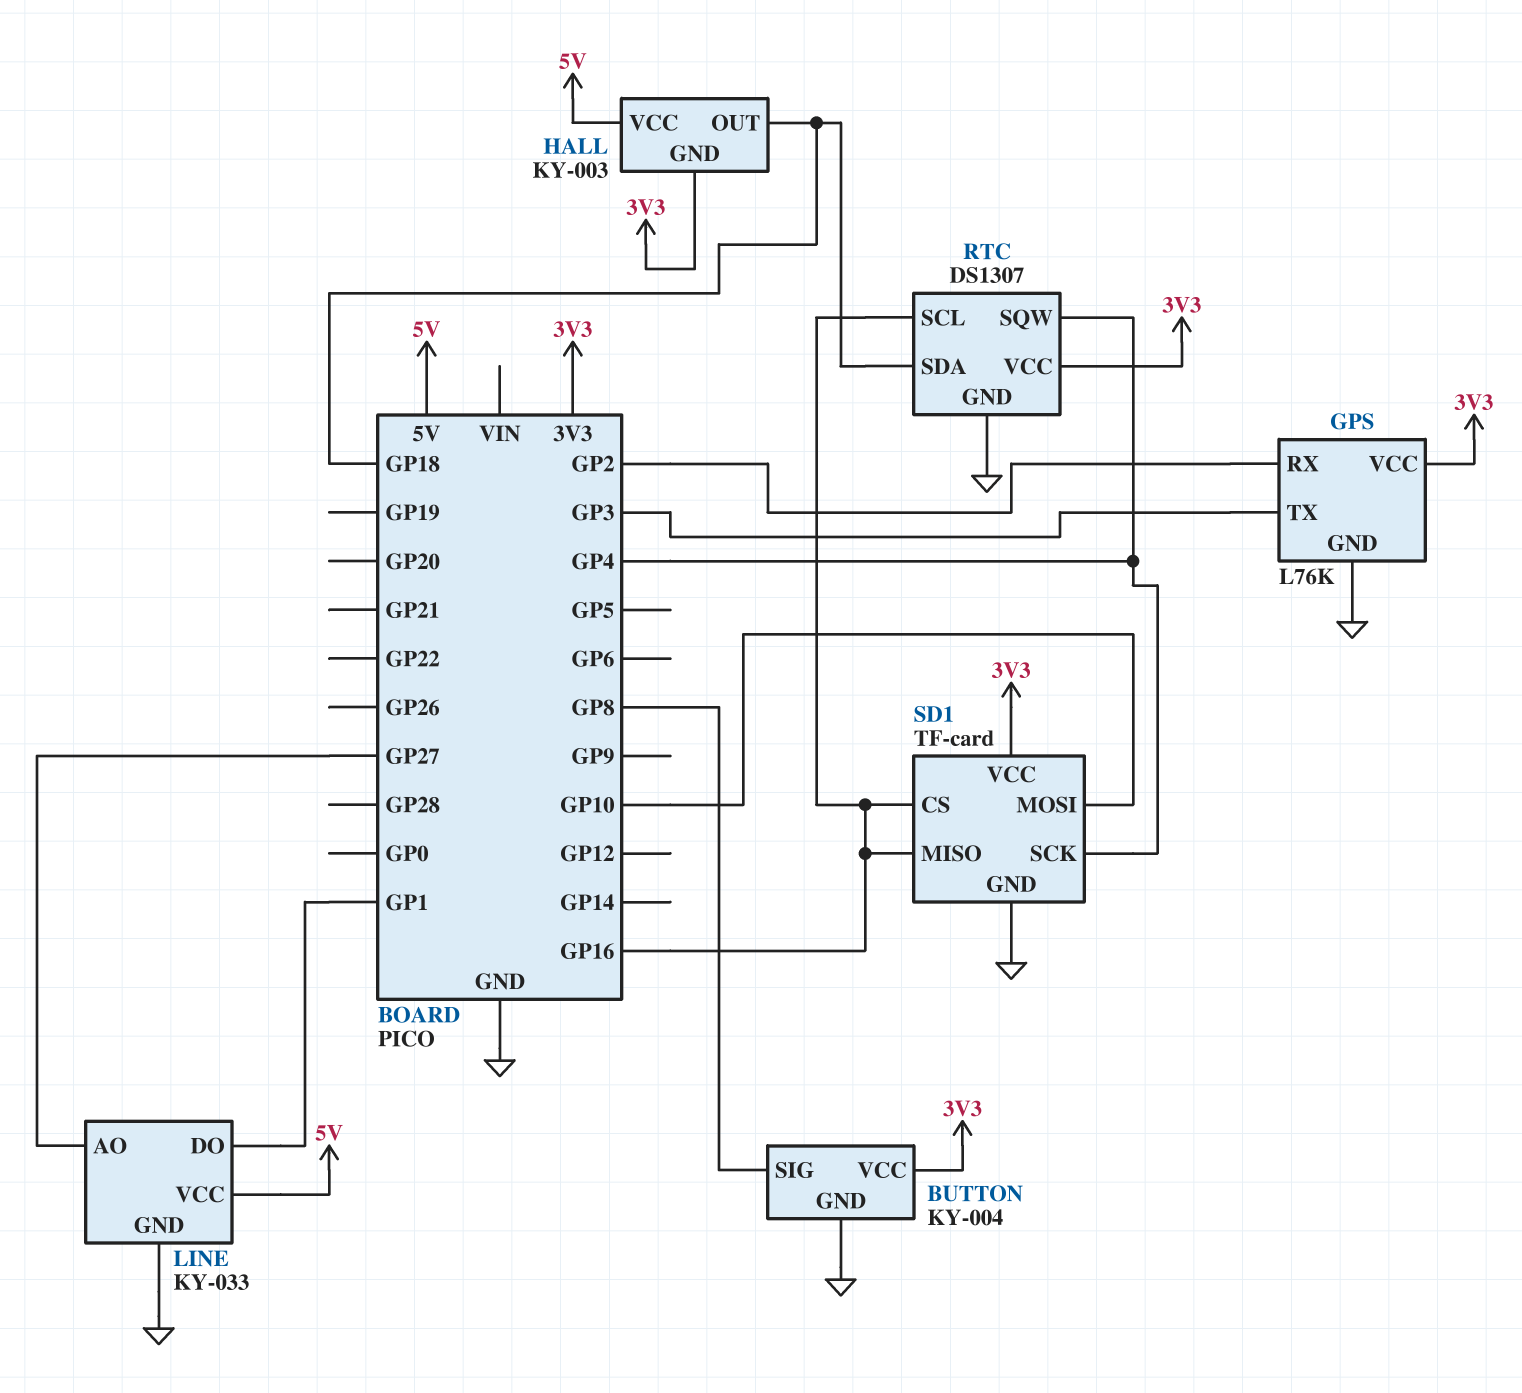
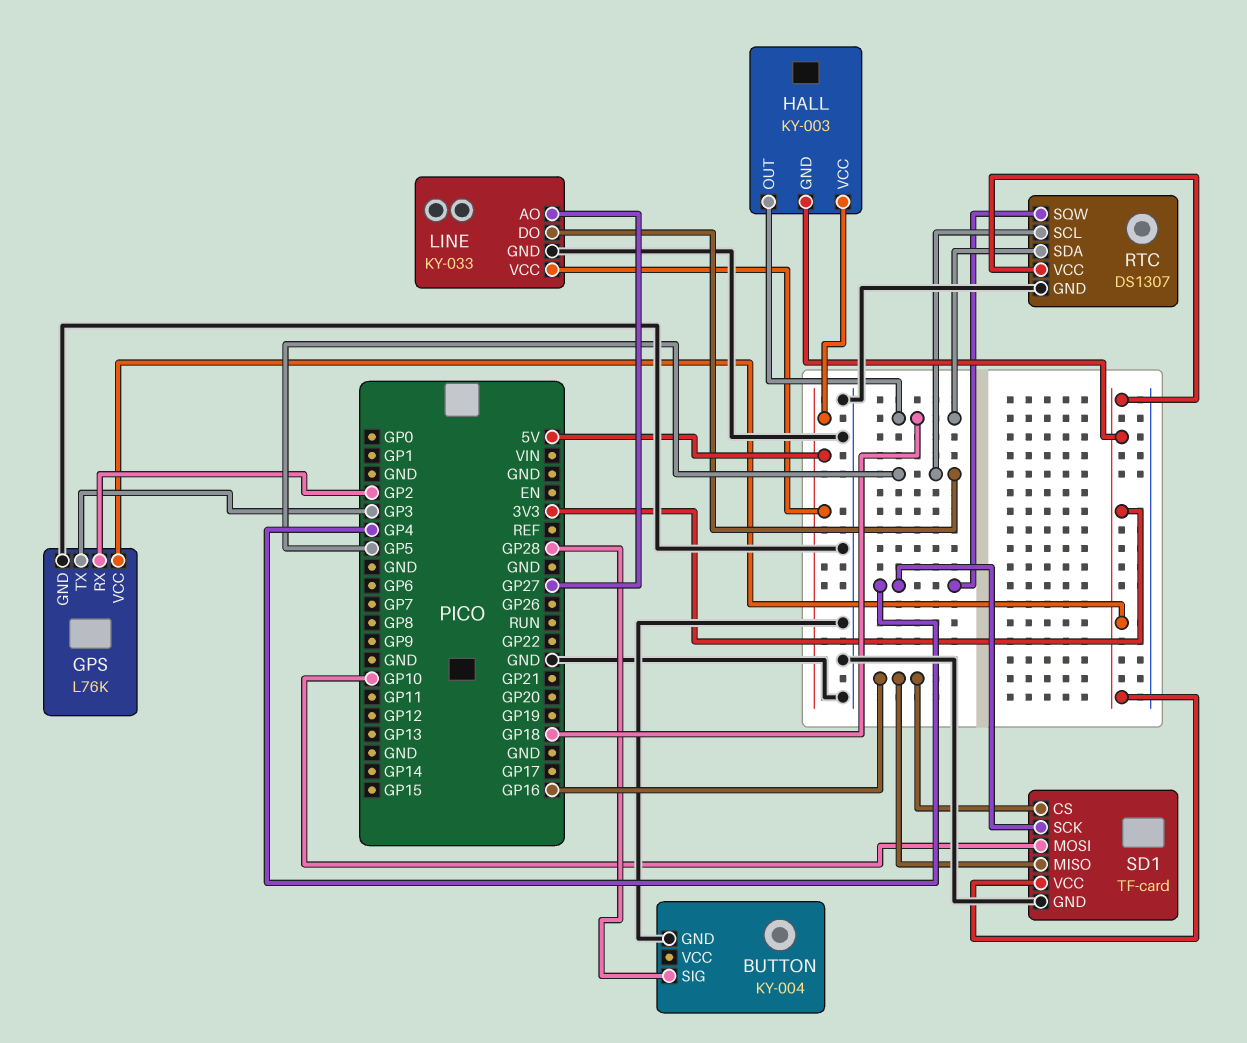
BUTTON pin SIG: GP8 -> GP28
BUTTON pin VCC: 3V3 -> none
LINE pin DO: GP1 -> GP5
RTC pin SCL: GP16 -> GP5

